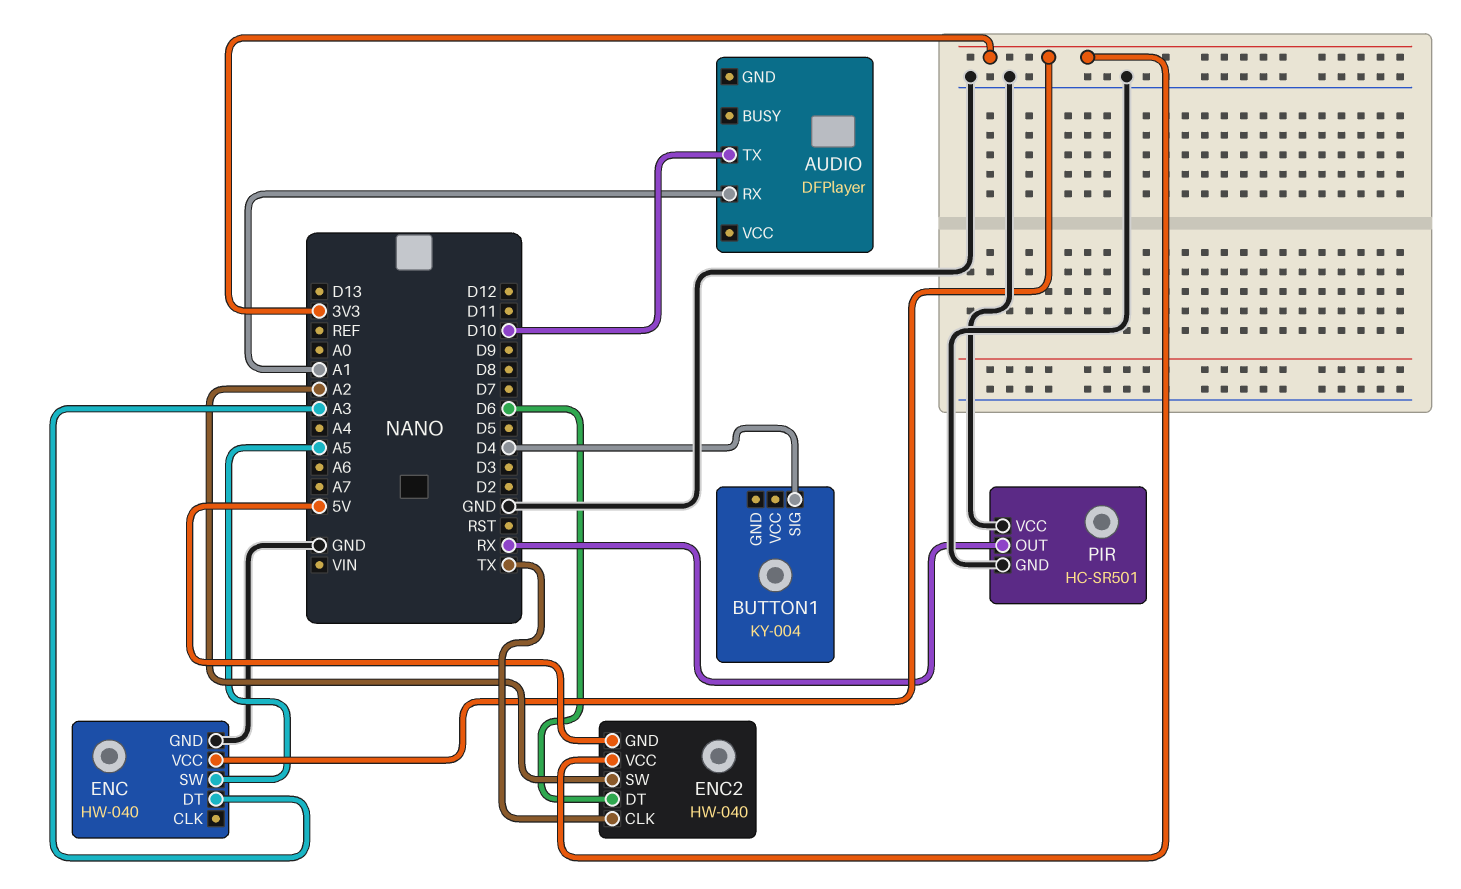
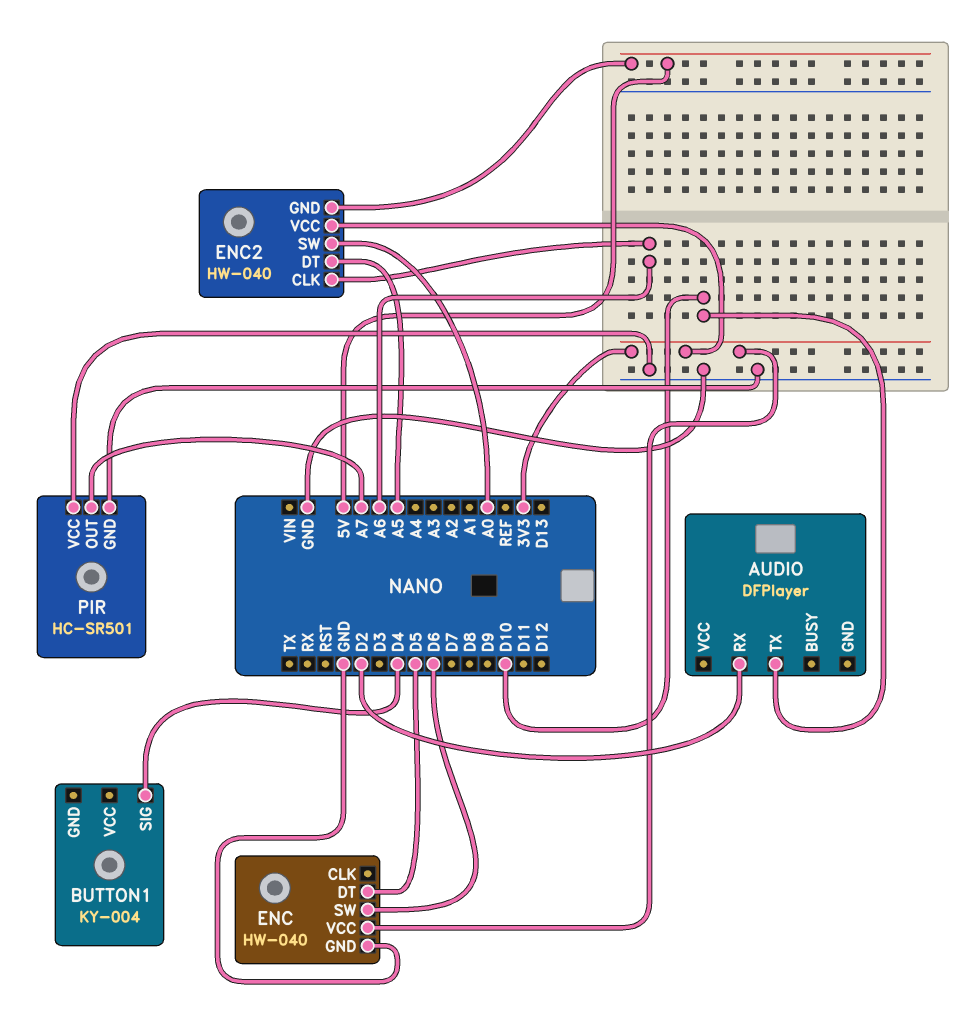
AUDIO pin RX: A1 -> D2
ENC pin DT: A3 -> D5
ENC pin SW: A5 -> D6
ENC2 pin CLK: TX -> A6
ENC2 pin DT: D6 -> A5
ENC2 pin SW: A2 -> A0
PIR pin OUT: RX -> A7

